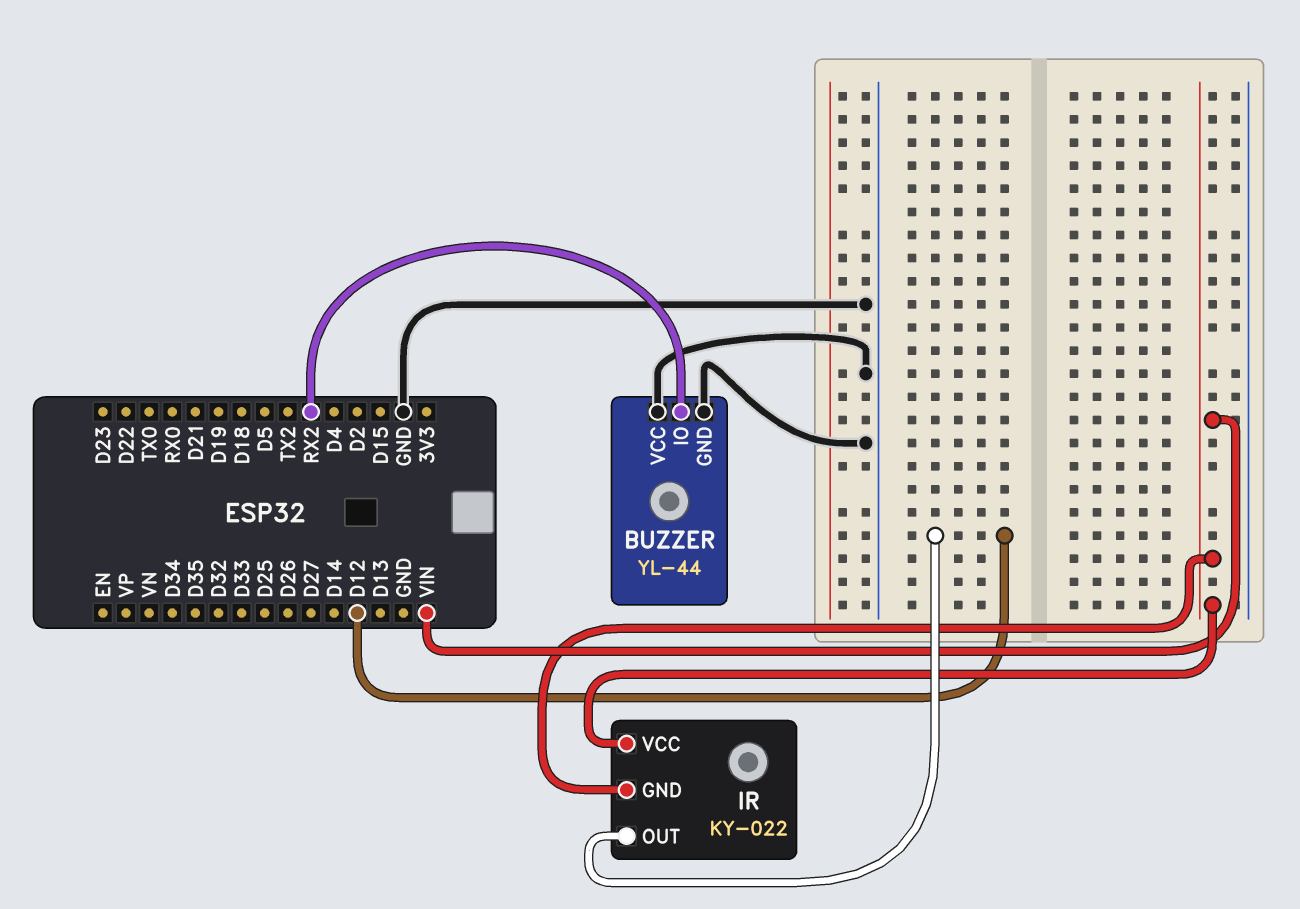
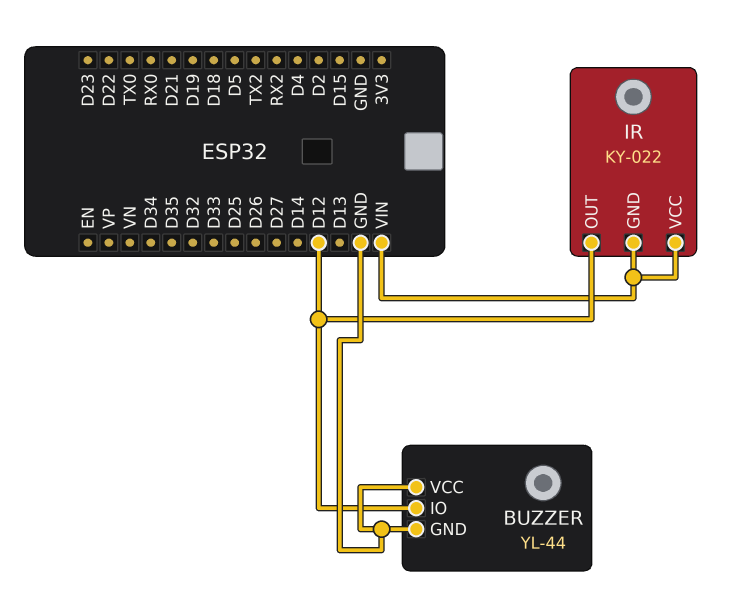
BUZZER pin IO: RX2 -> D12

